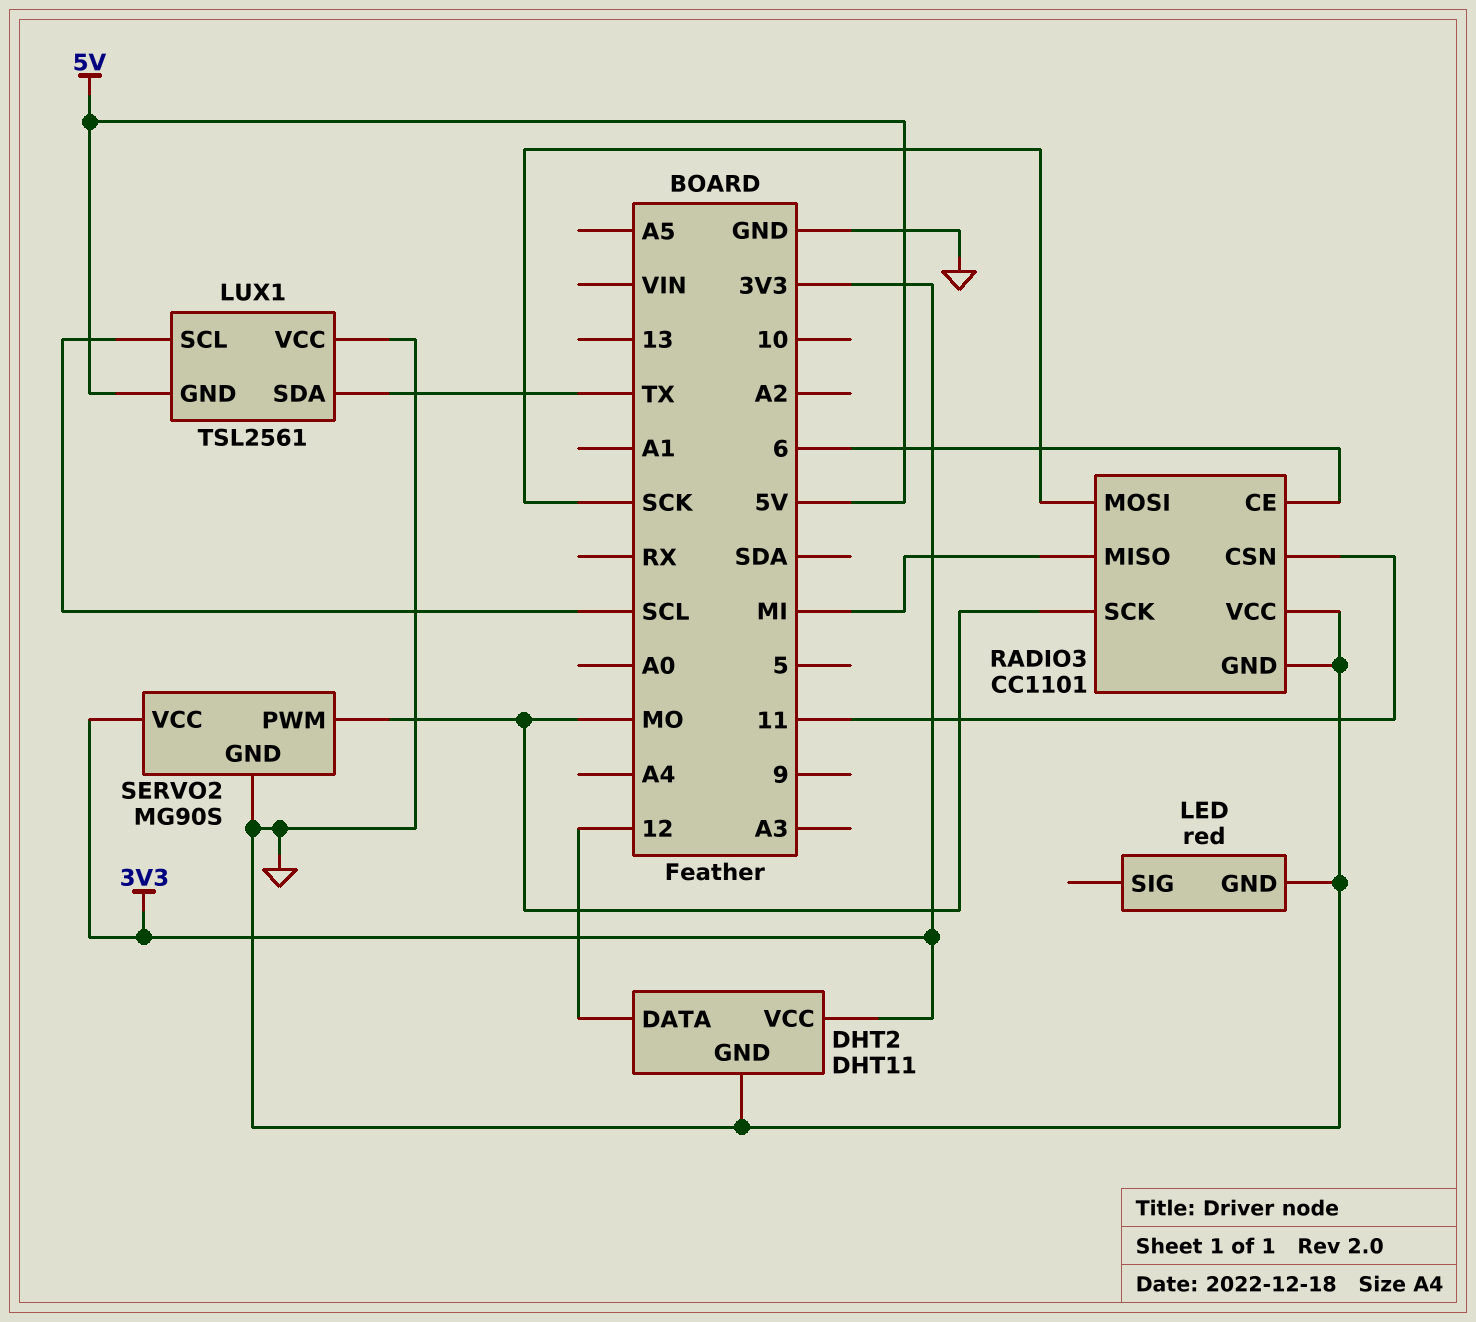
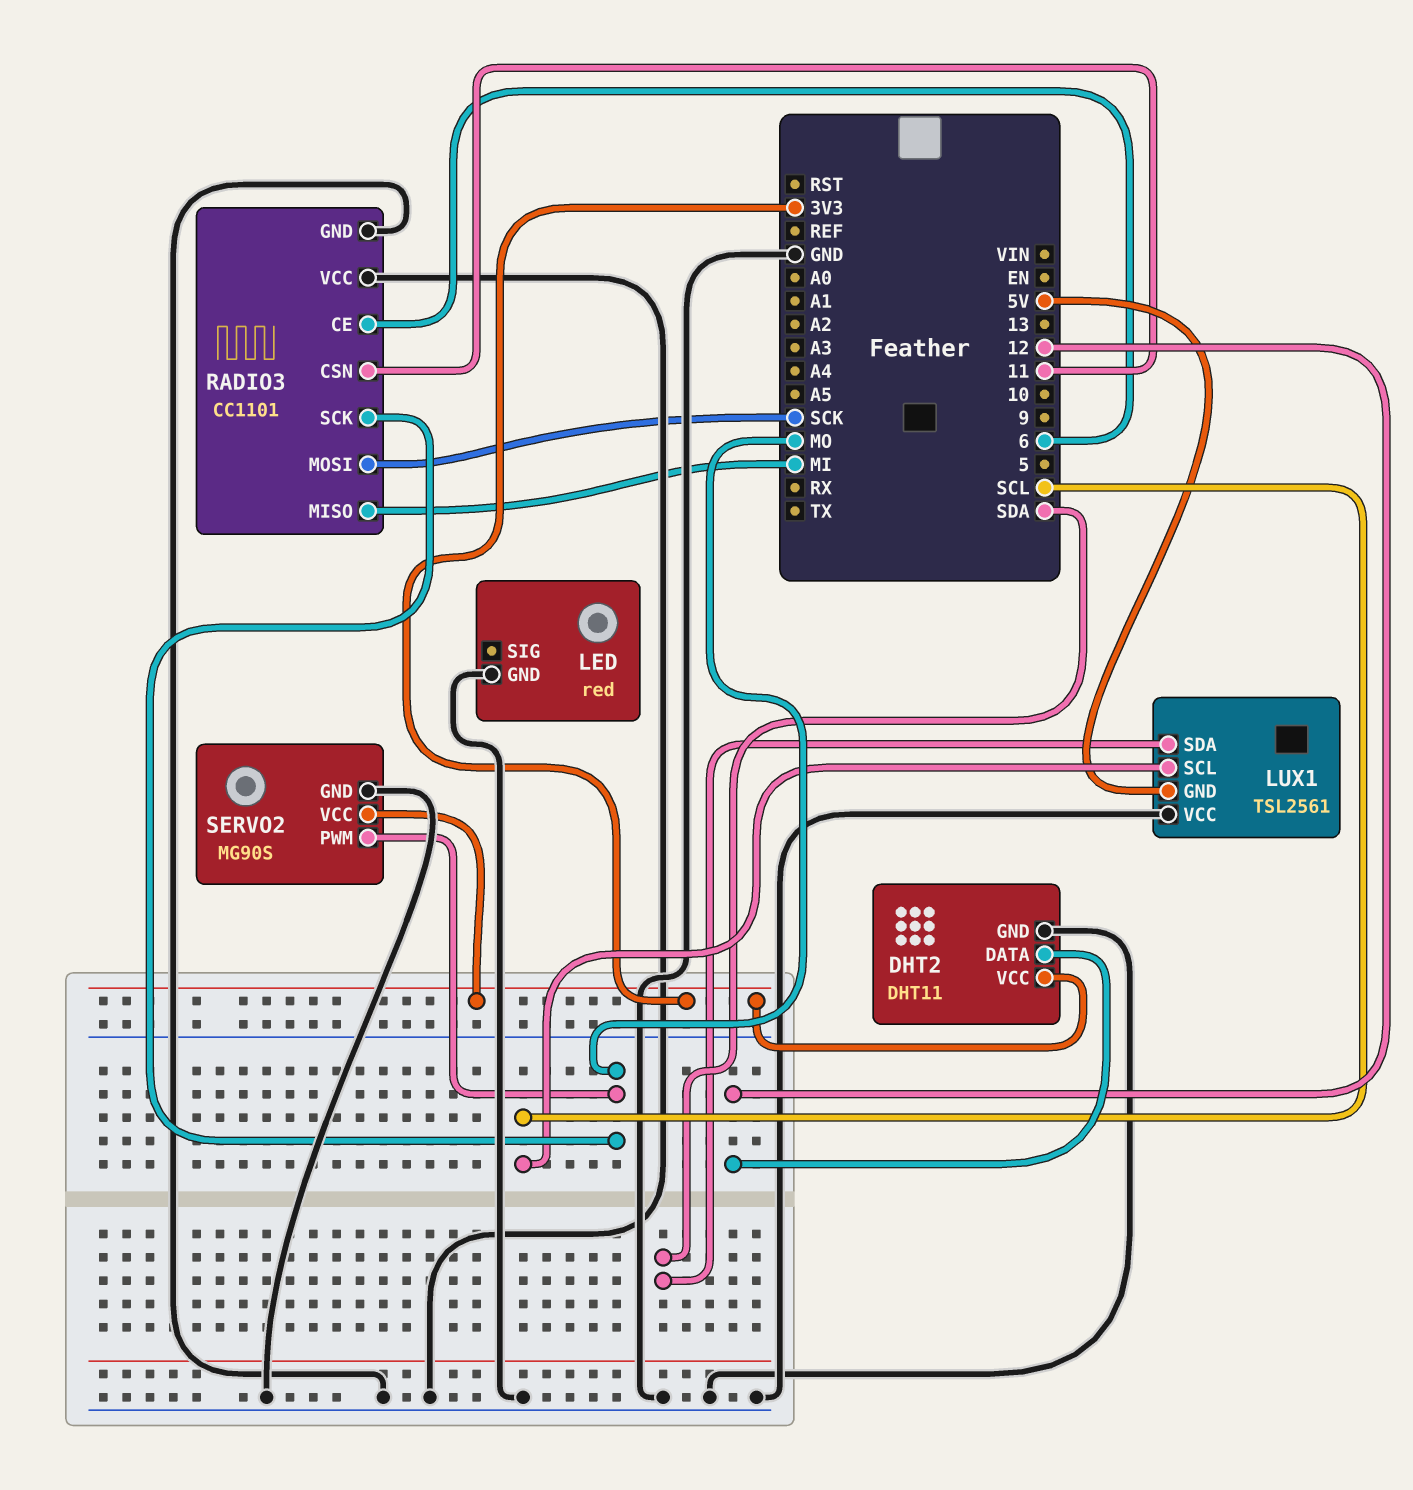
LUX1 pin SDA: TX -> SDA

